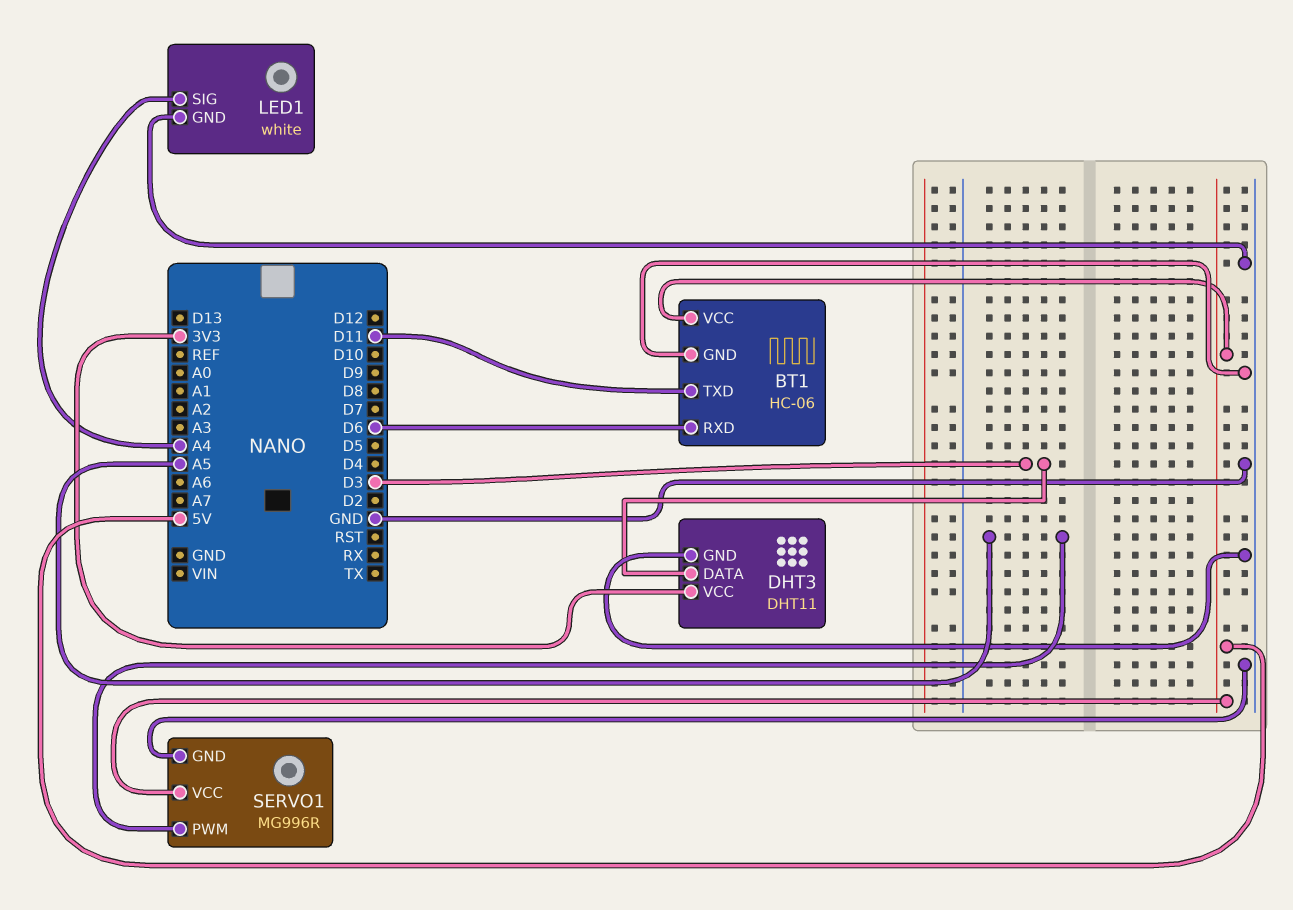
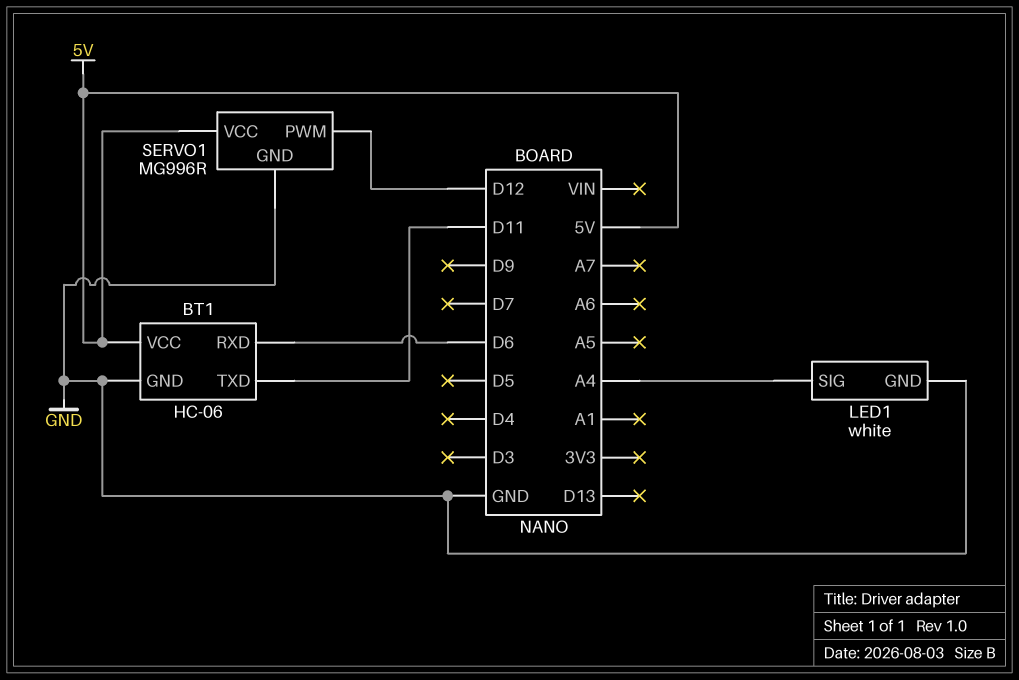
DHT3: DHT11 -> none
DHT3 pin DATA: D3 -> none
DHT3 pin GND: GND -> none
DHT3 pin VCC: 3V3 -> none
SERVO1 pin PWM: A5 -> D12

